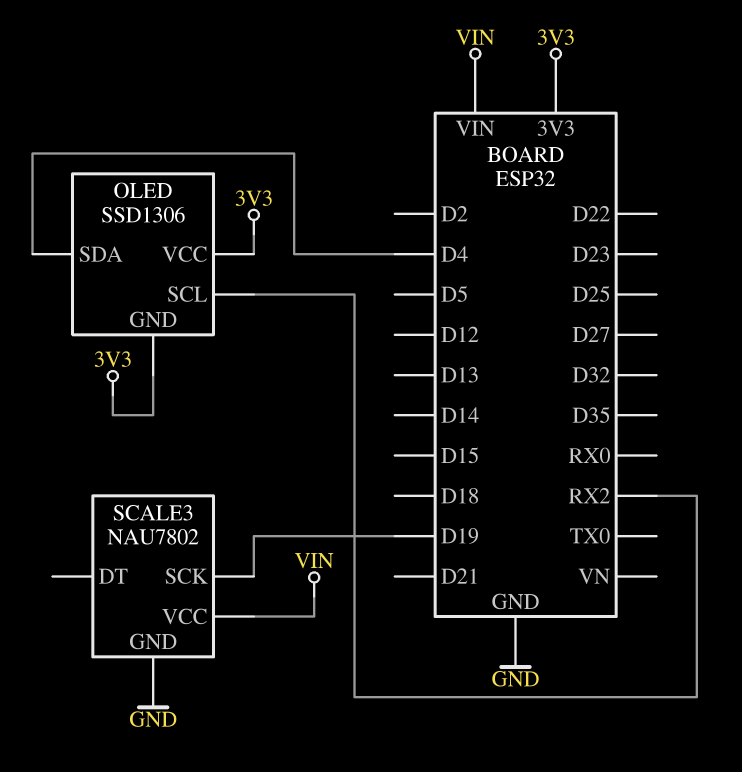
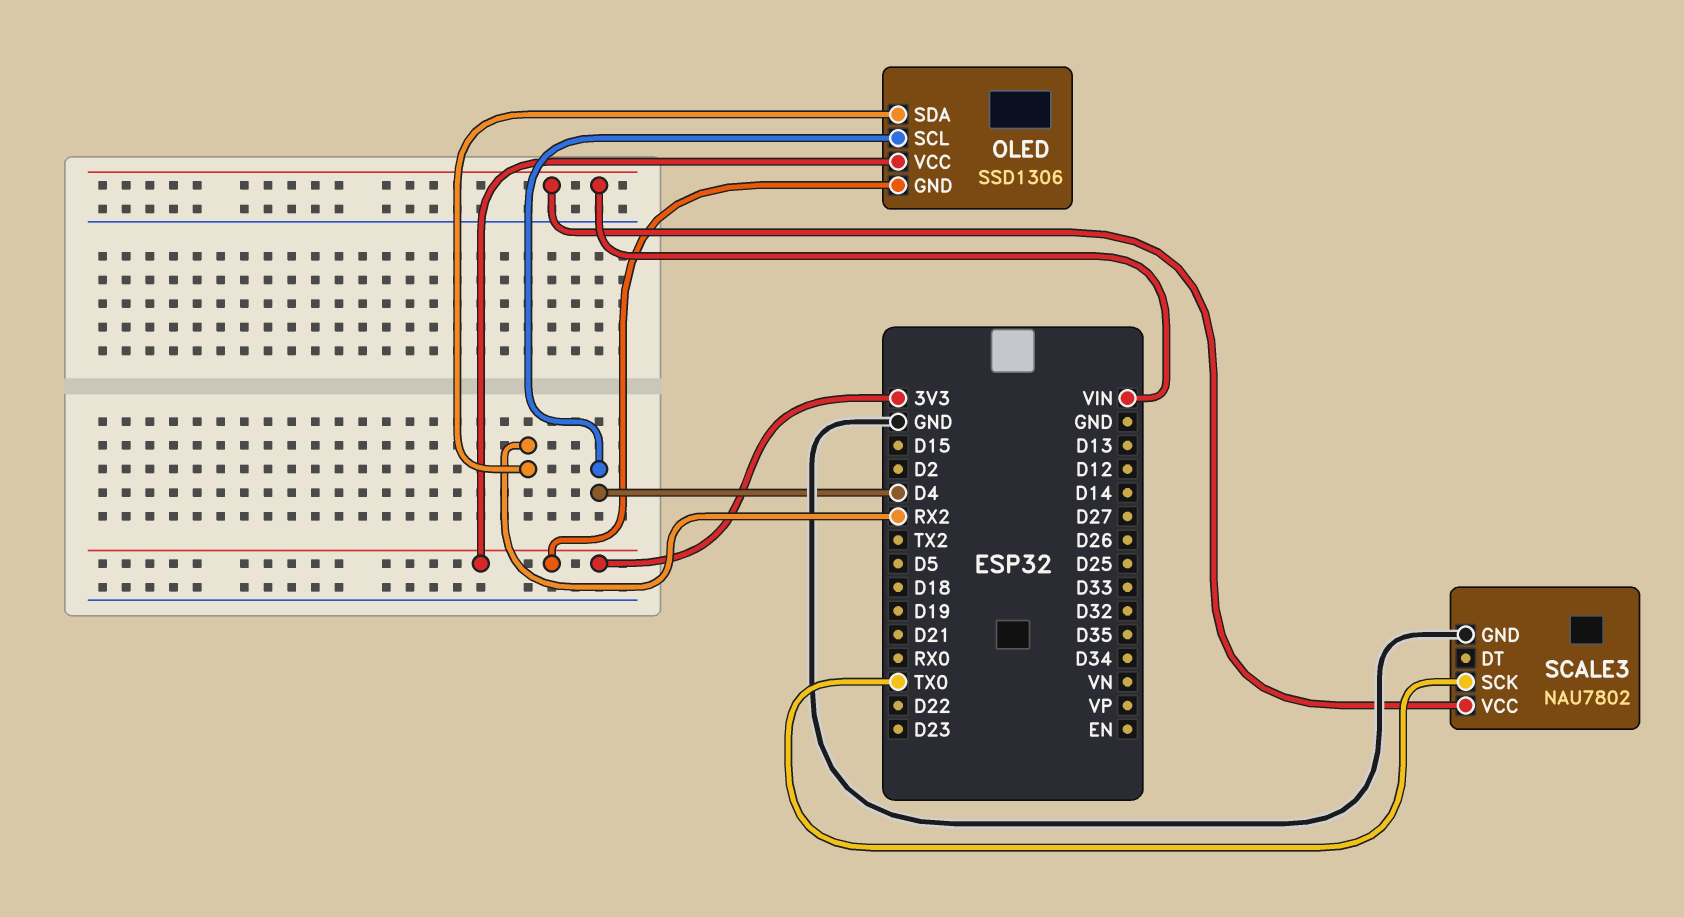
OLED pin SCL: RX2 -> D4
OLED pin SDA: D4 -> RX2
SCALE3 pin SCK: D19 -> TX0

